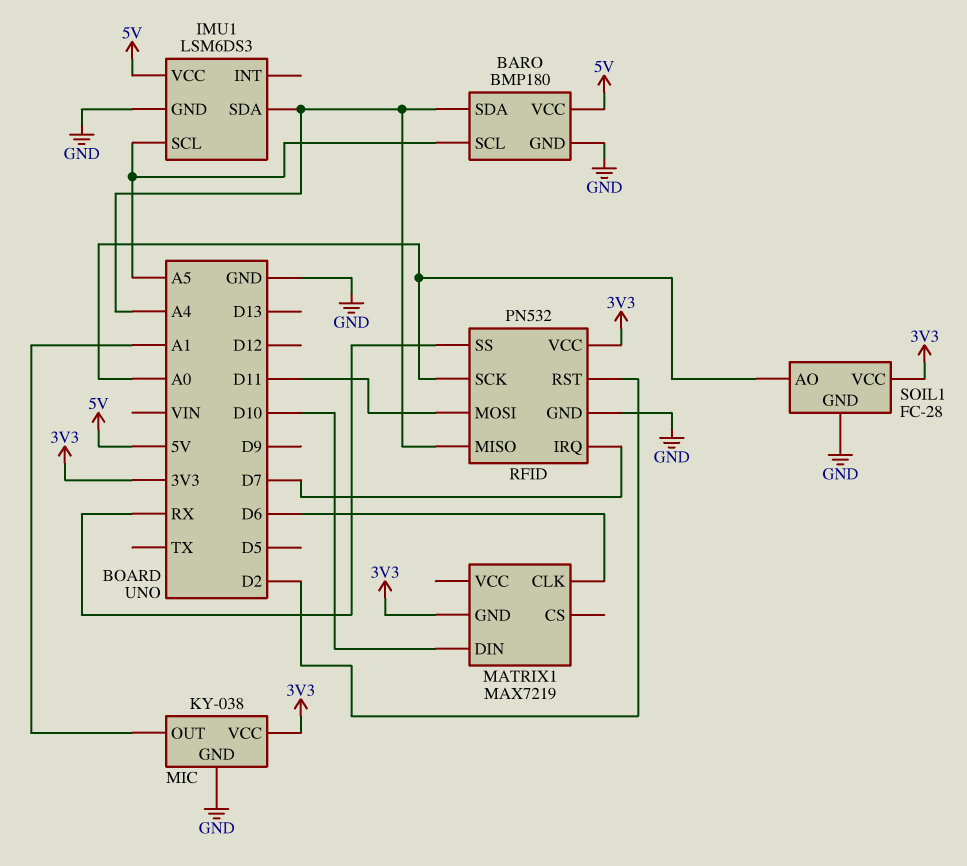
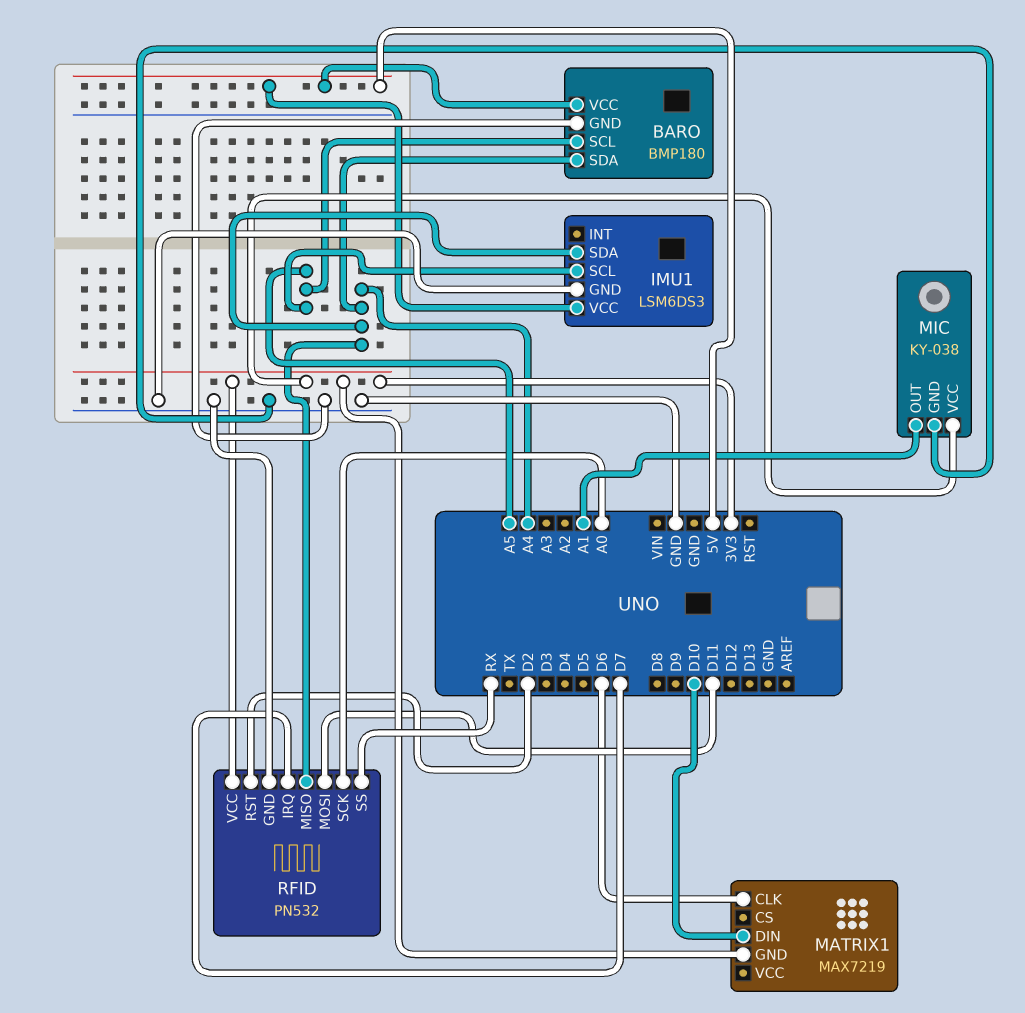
SOIL1: FC-28 -> none
SOIL1 pin AO: A0 -> none
SOIL1 pin GND: GND -> none
SOIL1 pin VCC: 3V3 -> none

